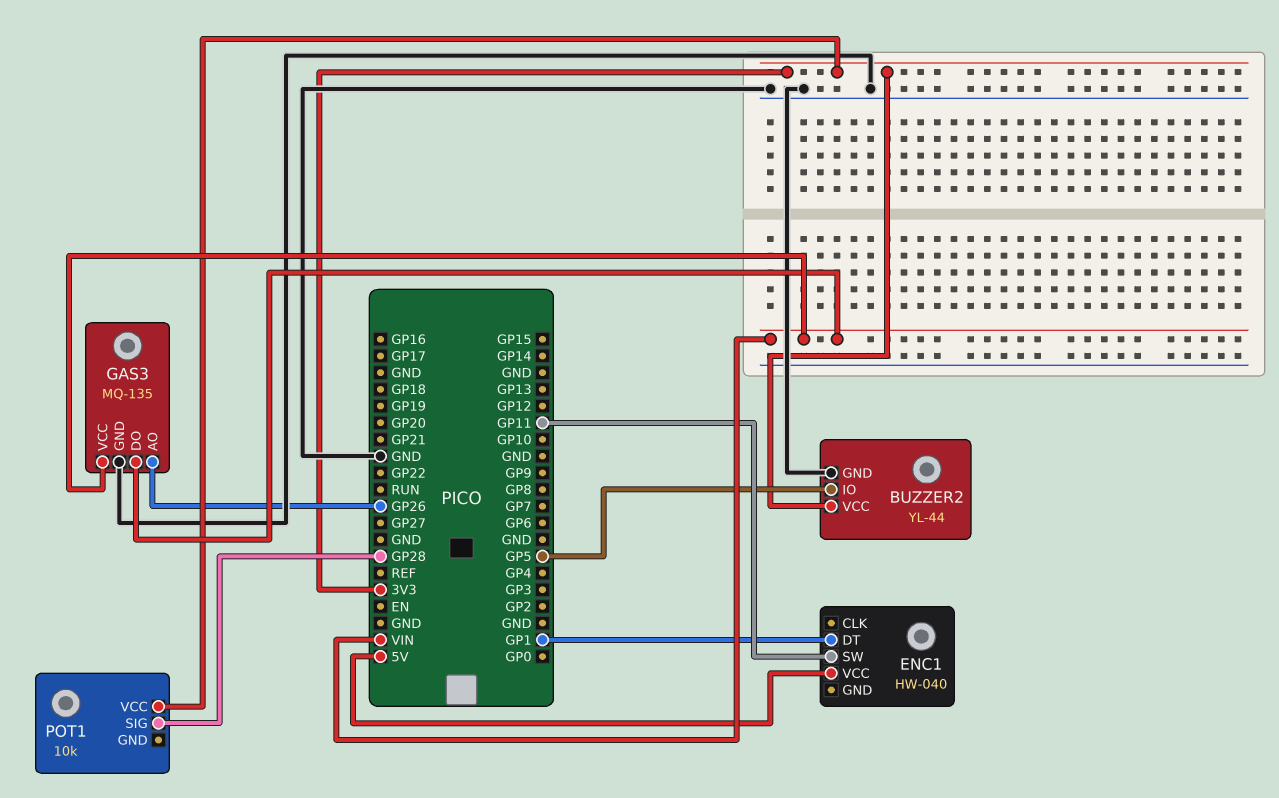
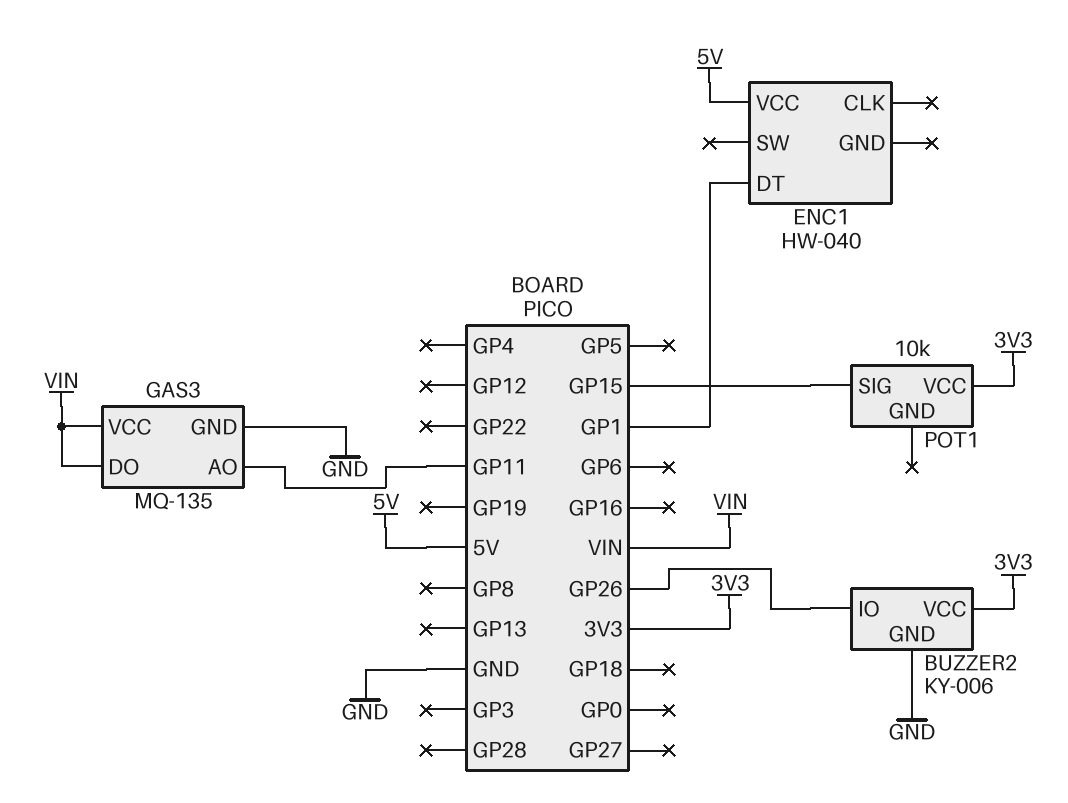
BUZZER2: YL-44 -> KY-006
BUZZER2 pin IO: GP5 -> GP26
ENC1 pin SW: GP11 -> none
GAS3 pin AO: GP26 -> GP11
POT1 pin SIG: GP28 -> GP15

